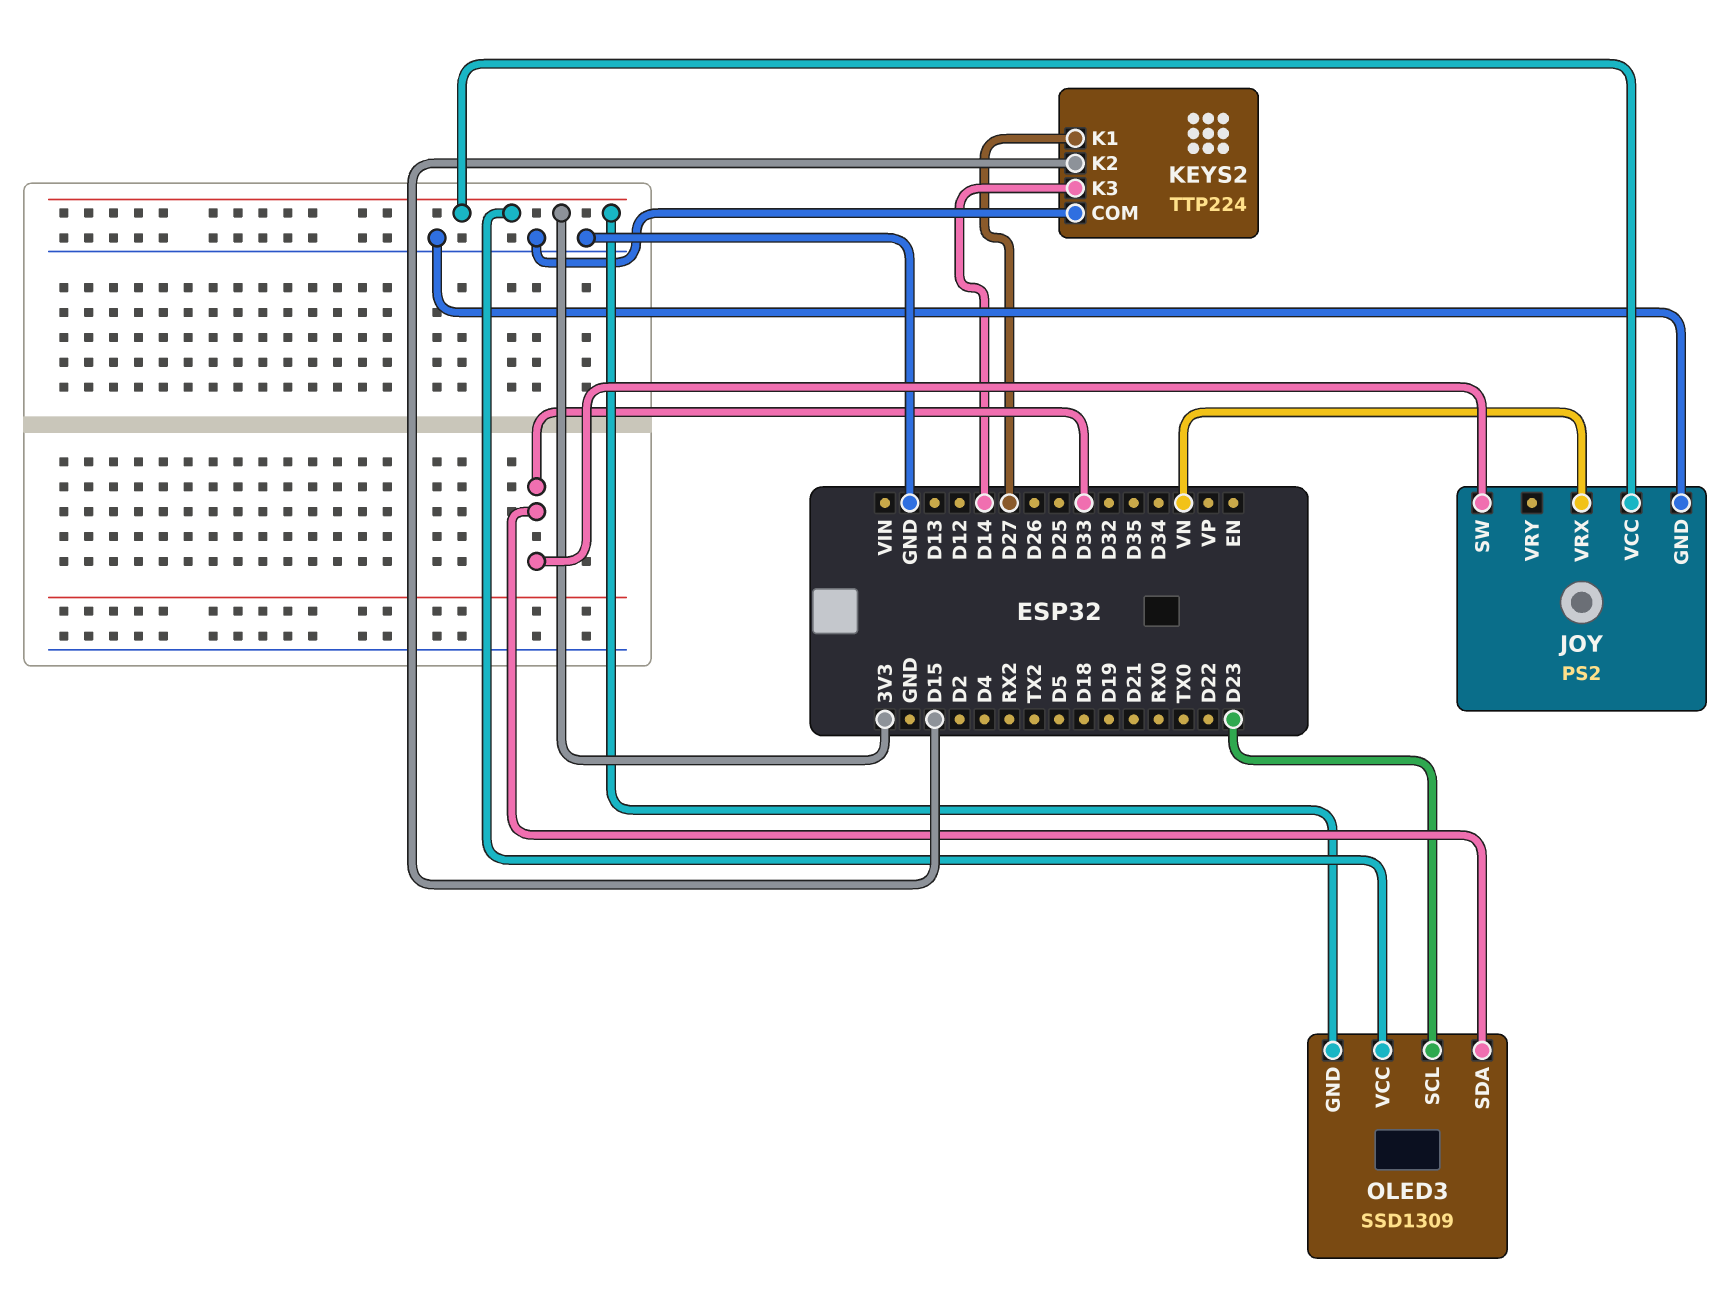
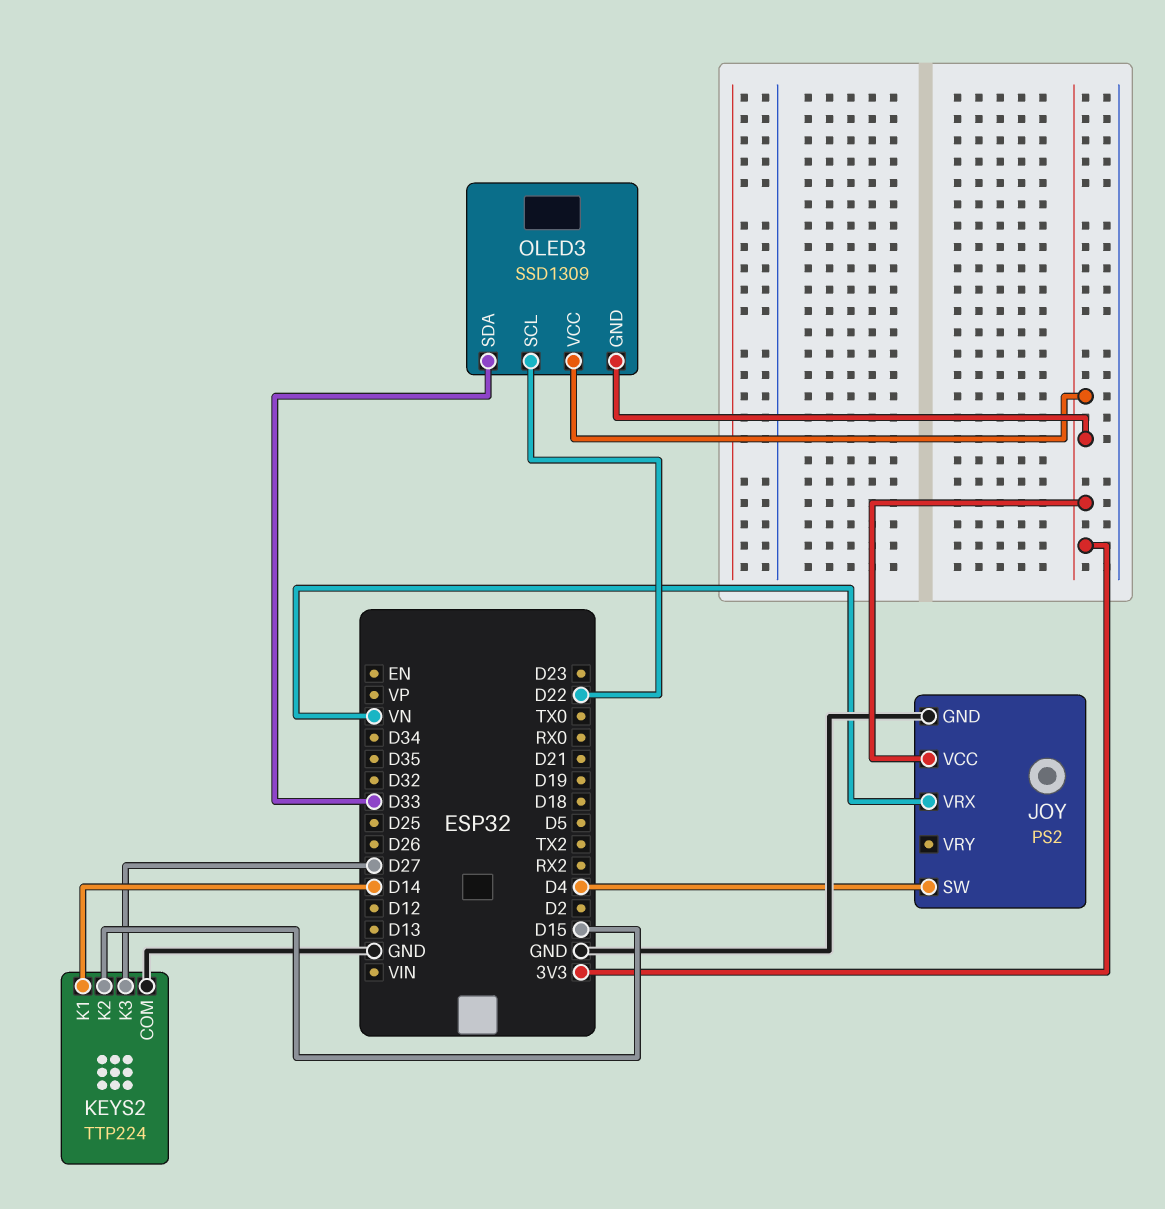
JOY pin SW: D33 -> D4
KEYS2 pin K1: D27 -> D14
KEYS2 pin K3: D14 -> D27
OLED3 pin SCL: D23 -> D22

